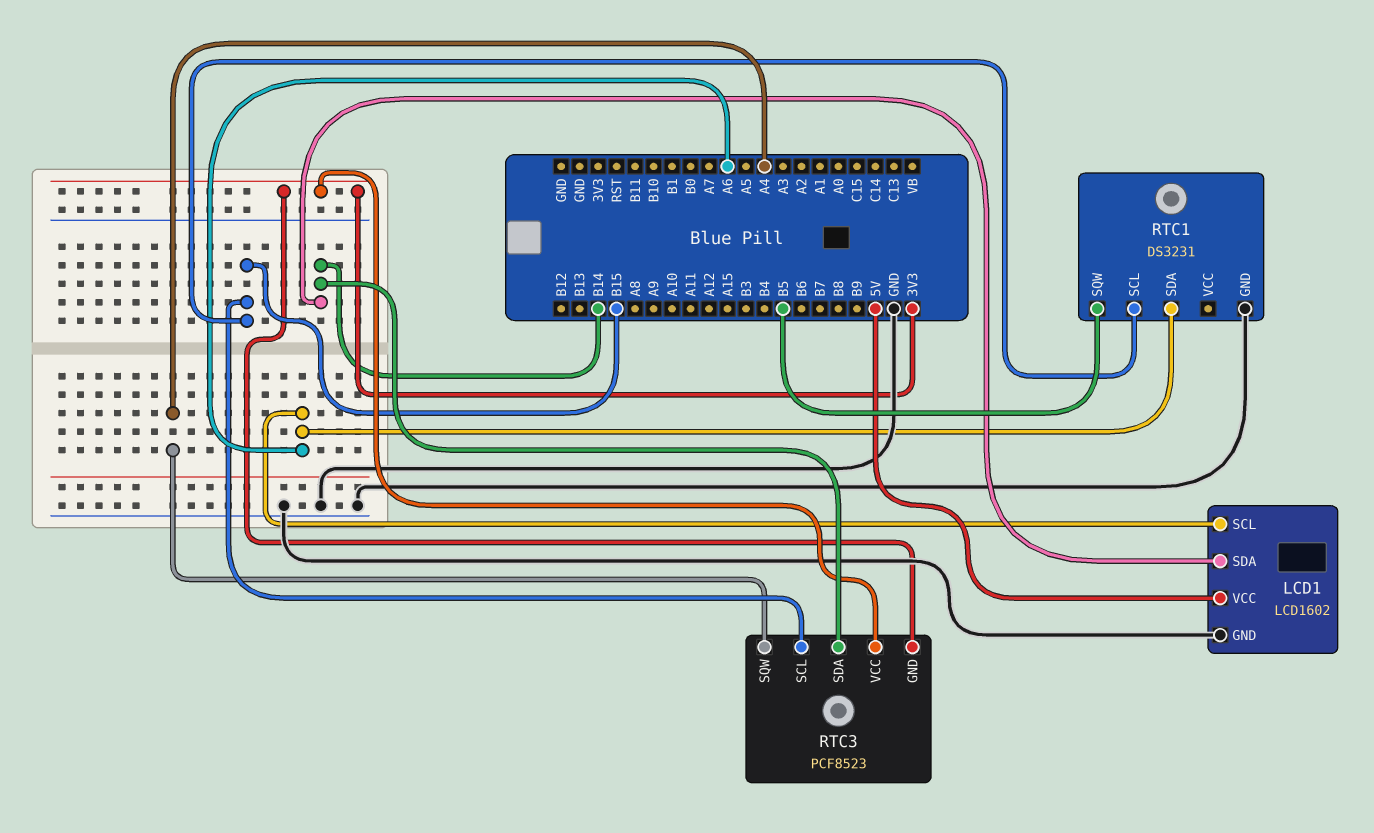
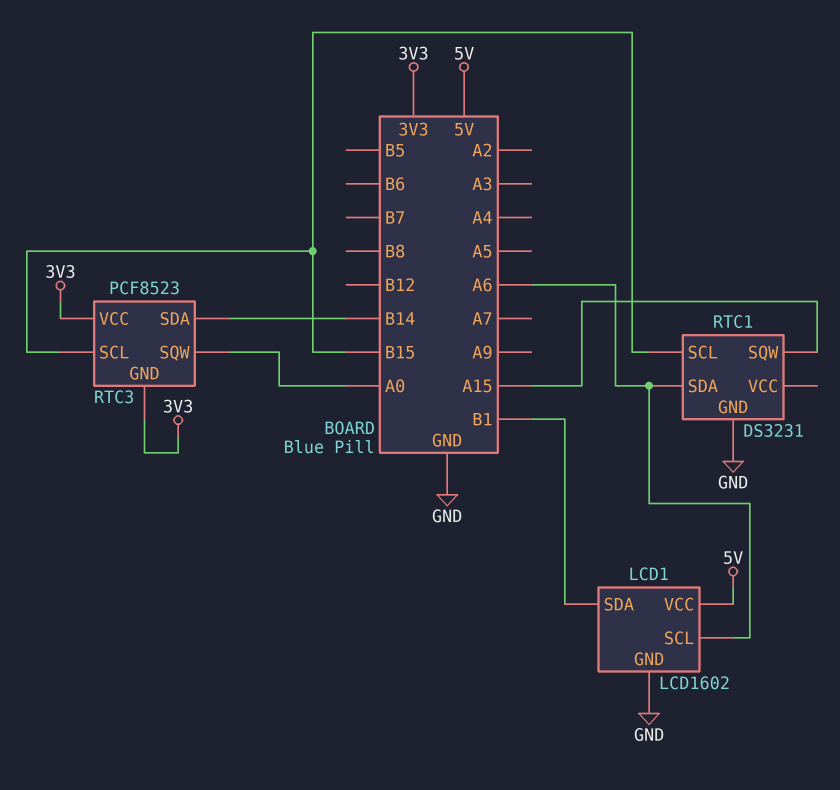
LCD1 pin SDA: B14 -> B1
RTC1 pin SQW: B5 -> A15
RTC3 pin SQW: A4 -> A0

